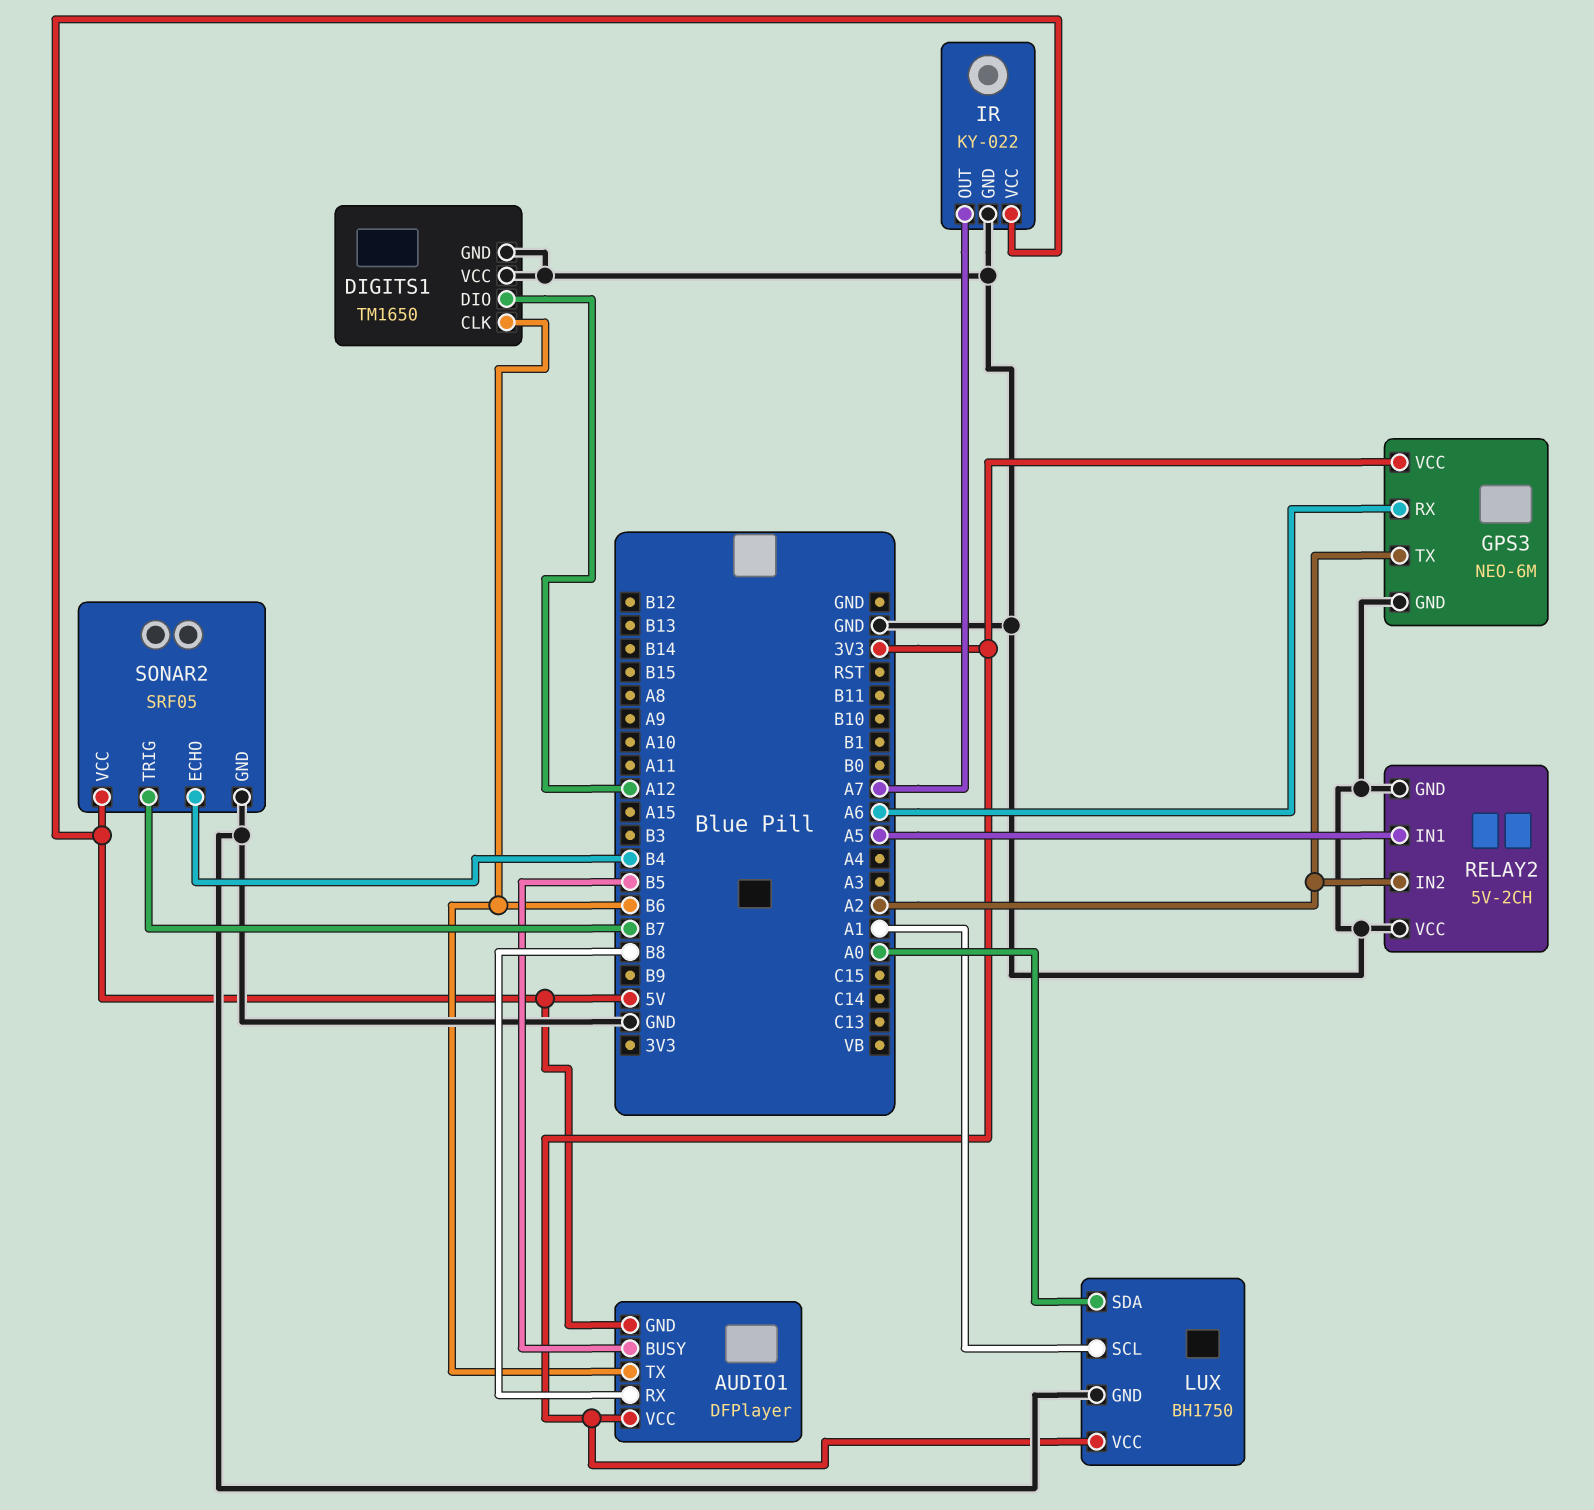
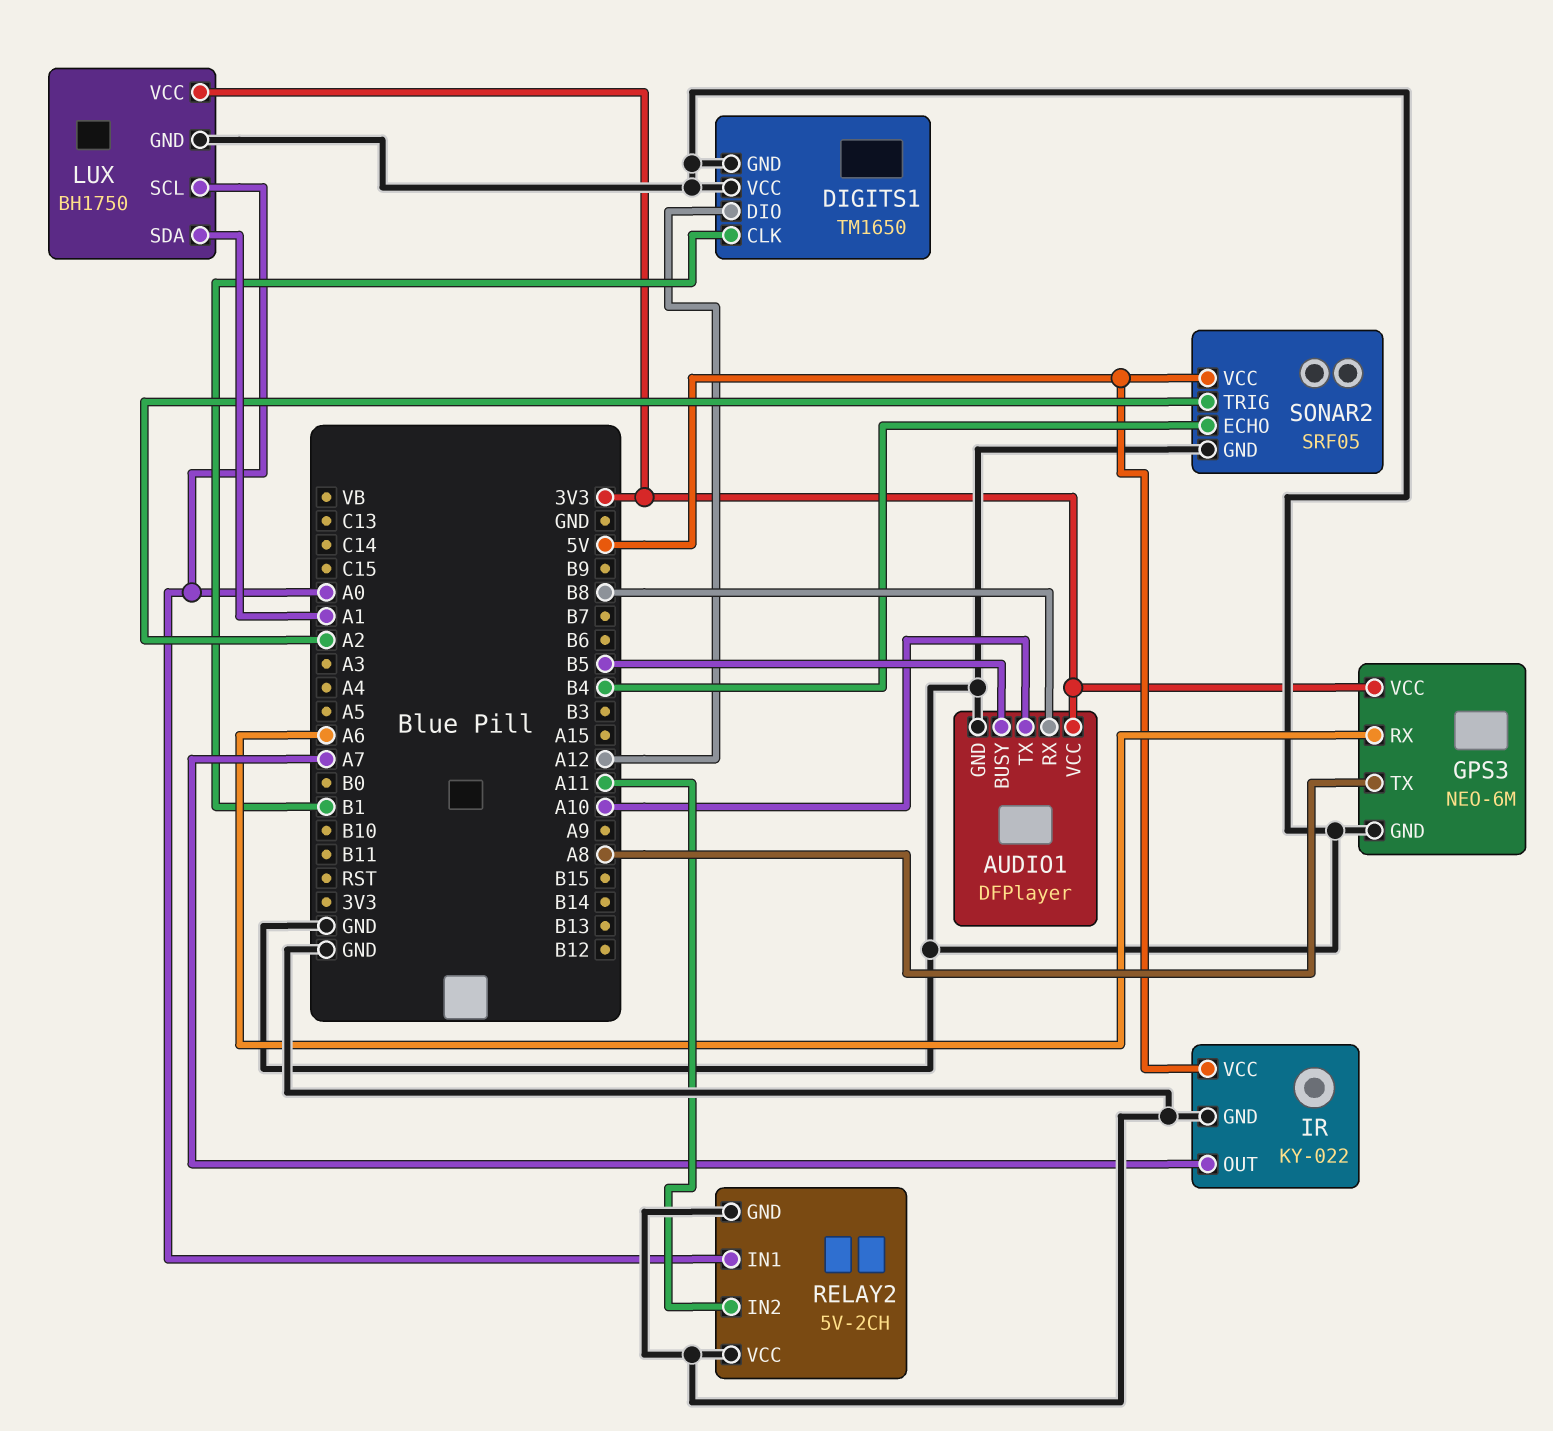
AUDIO1 pin GND: 5V -> GND
AUDIO1 pin TX: B6 -> A10
DIGITS1 pin CLK: B6 -> B1
GPS3 pin TX: A2 -> A8
LUX pin SCL: A1 -> A0
LUX pin SDA: A0 -> A1
RELAY2 pin IN1: A5 -> A0
RELAY2 pin IN2: A2 -> A11
SONAR2 pin TRIG: B7 -> A2

